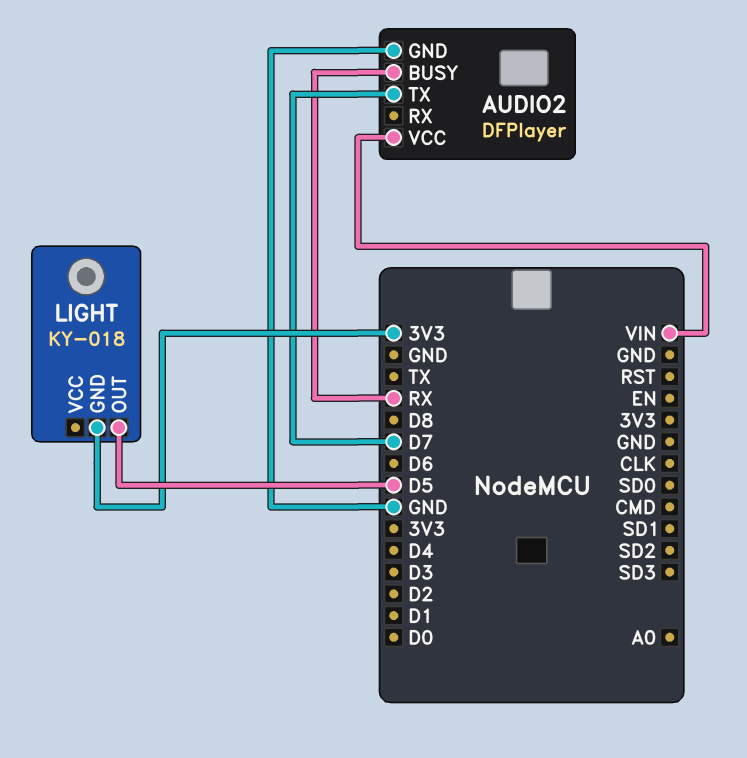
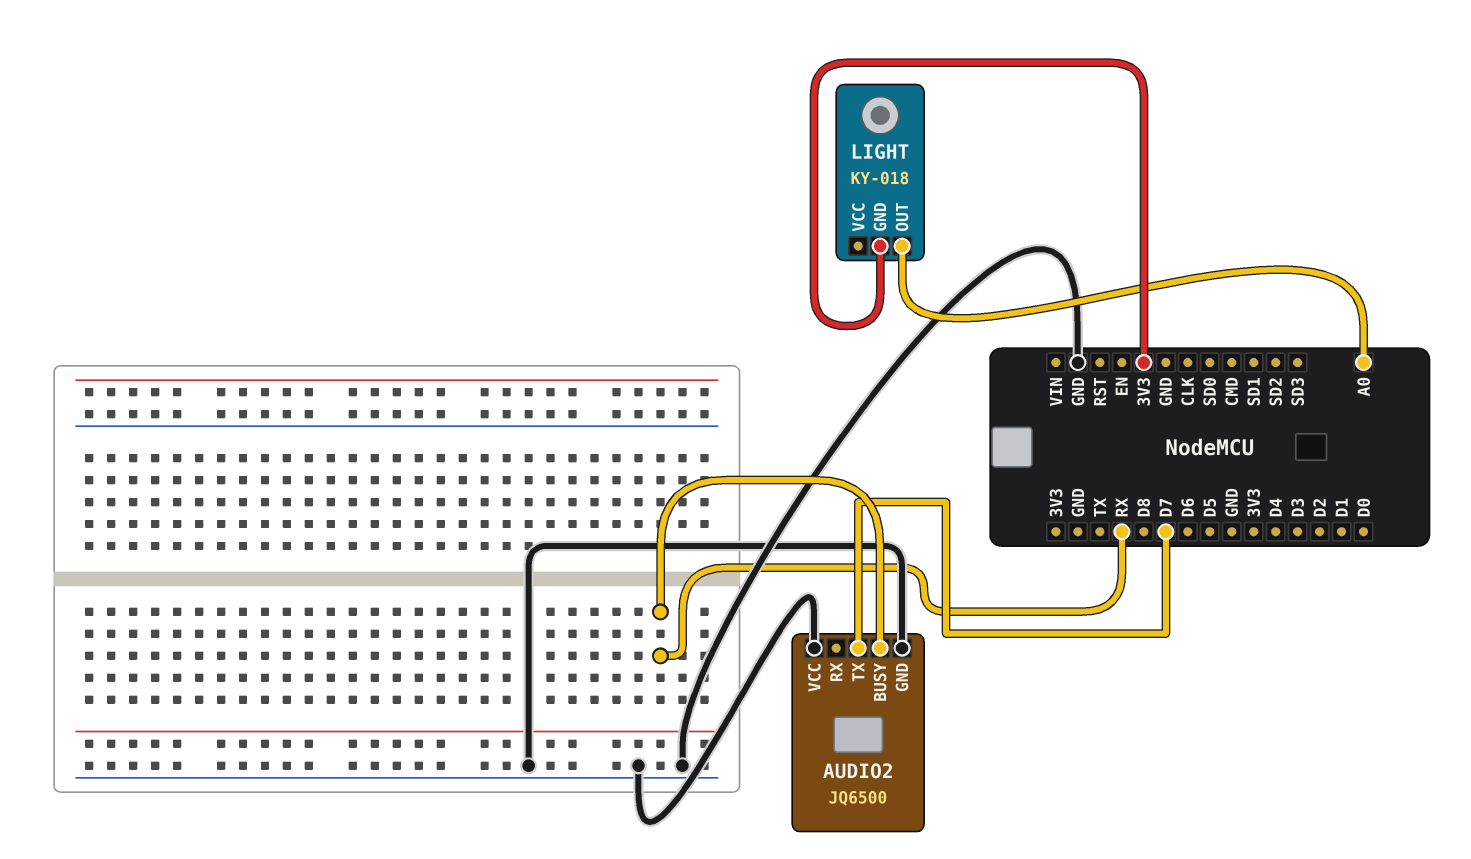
AUDIO2: DFPlayer -> JQ6500
AUDIO2 pin VCC: VIN -> GND
LIGHT pin OUT: D5 -> A0

